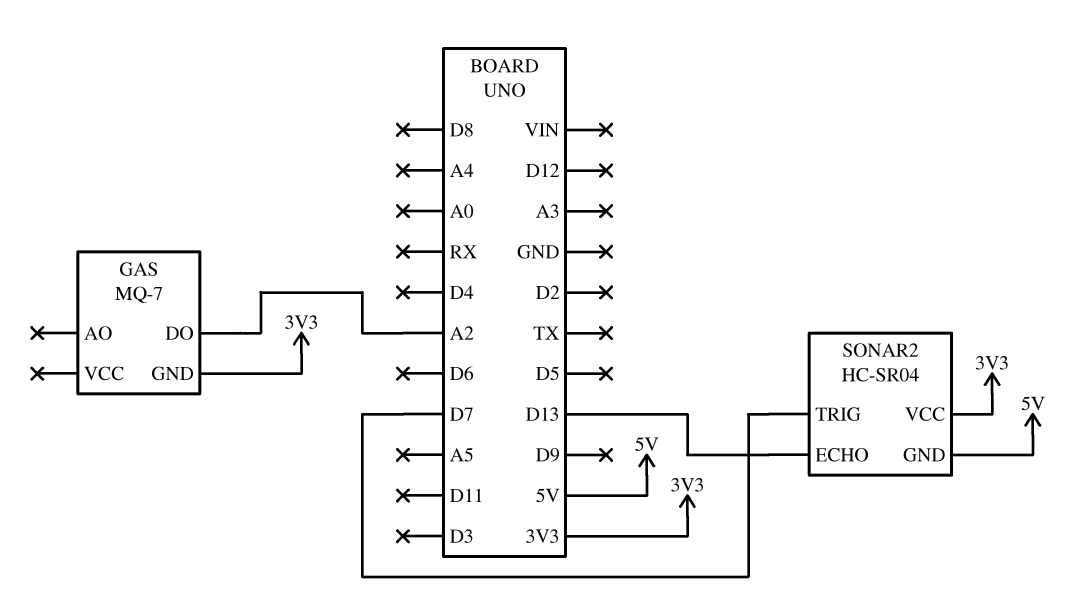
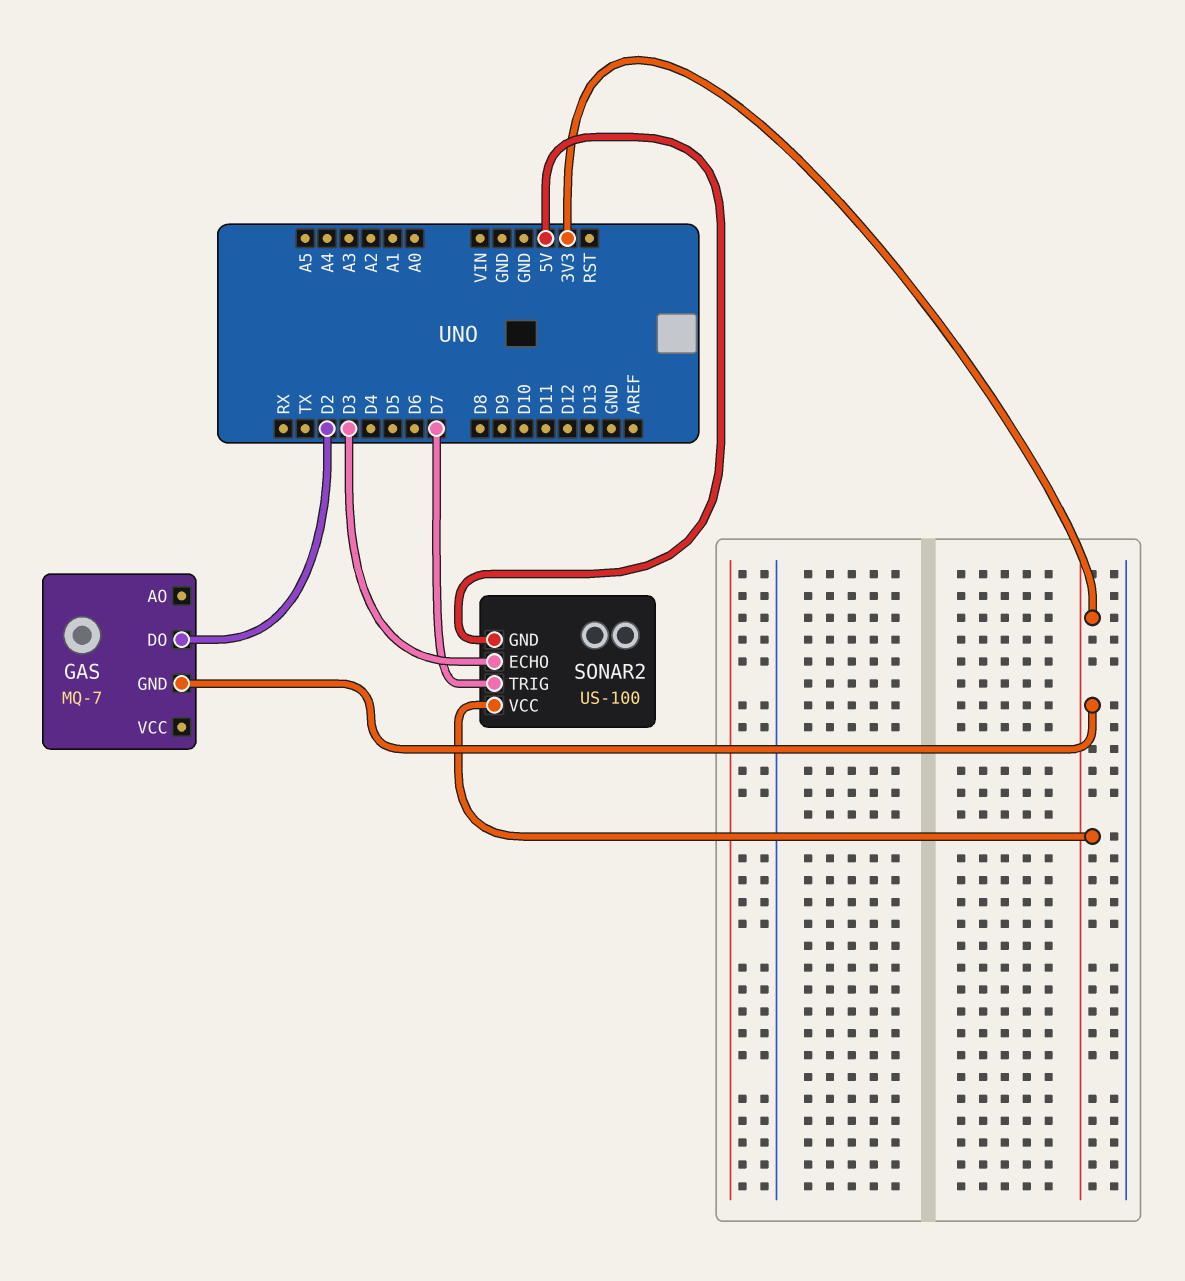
GAS pin DO: A2 -> D2
SONAR2: HC-SR04 -> US-100
SONAR2 pin ECHO: D13 -> D3

